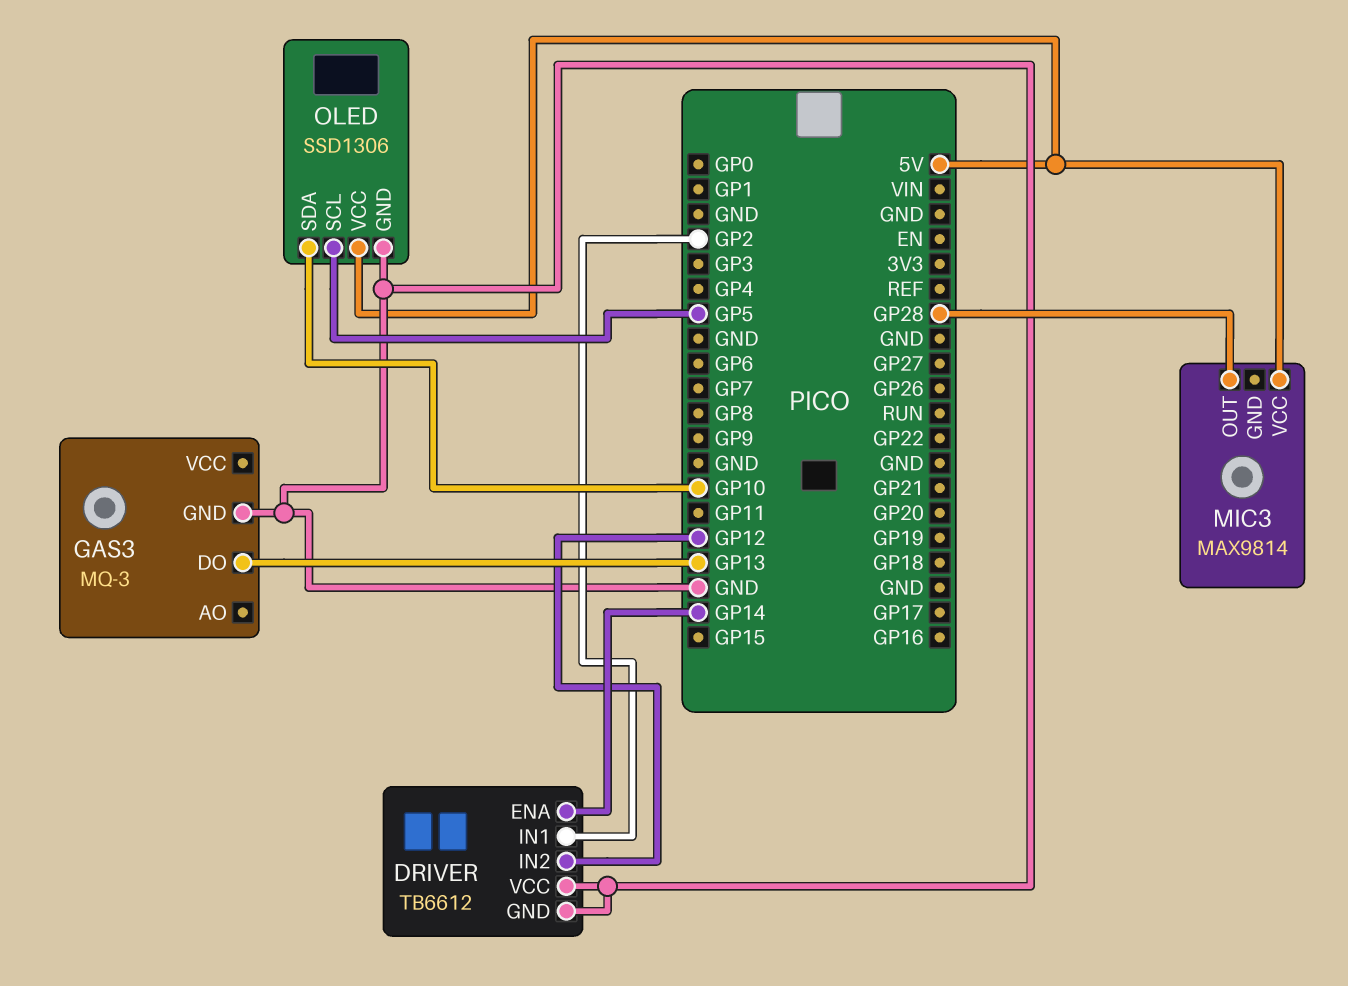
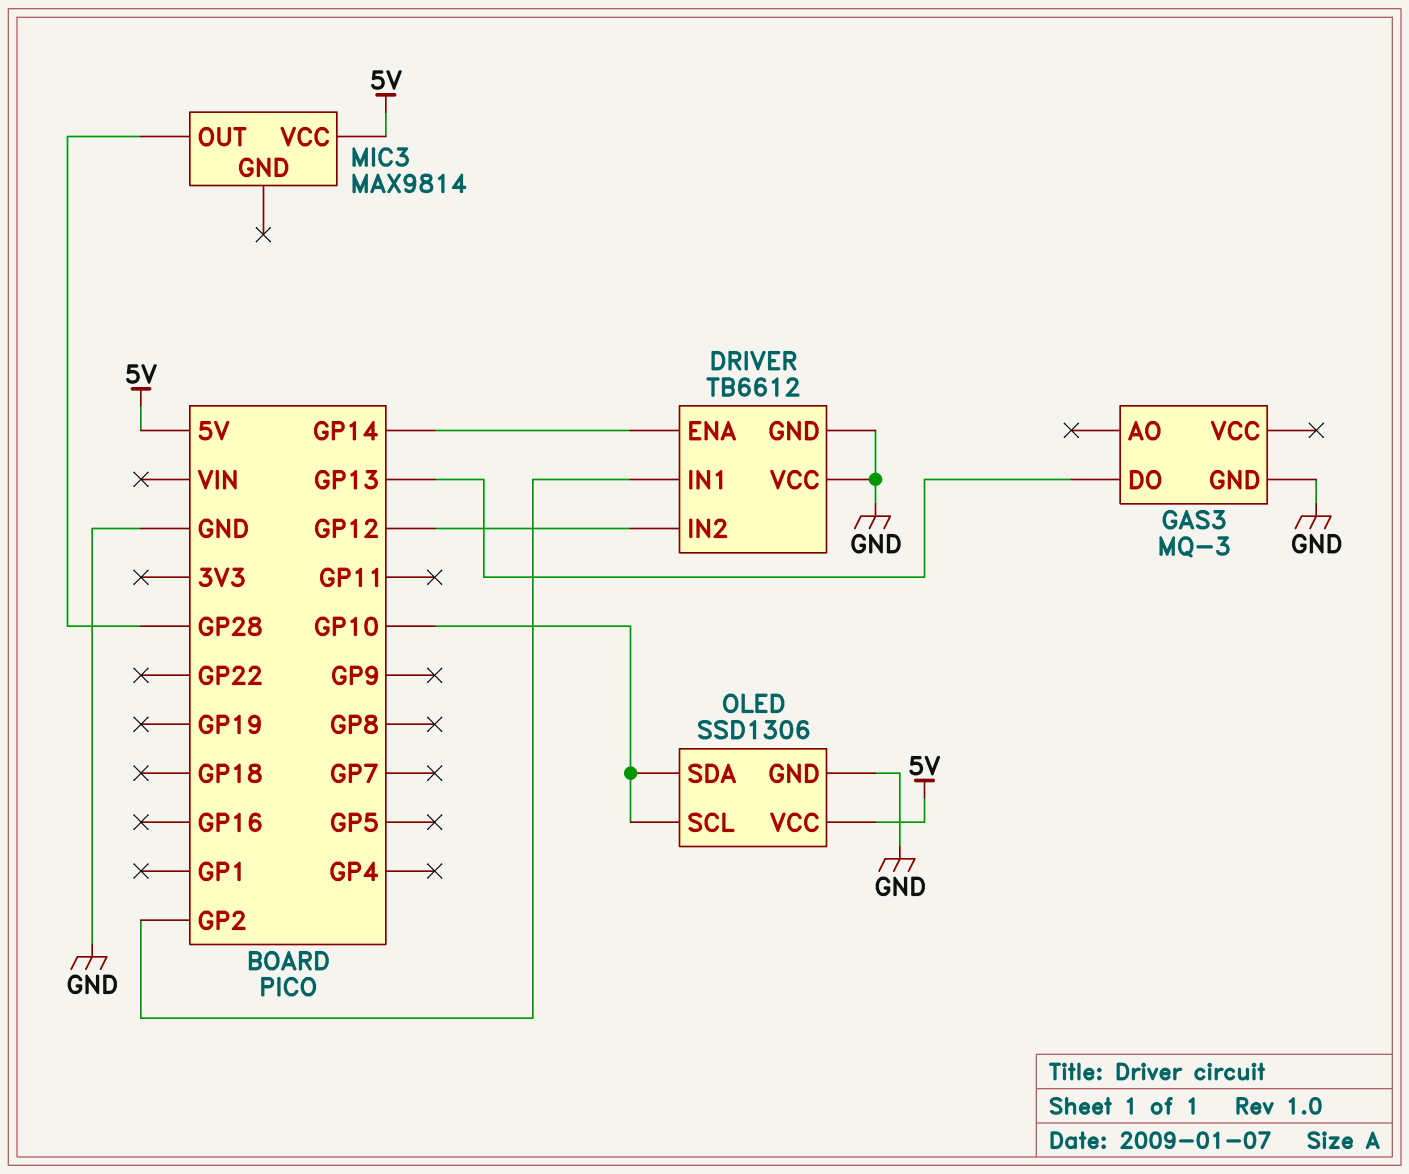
OLED pin SCL: GP5 -> GP10

